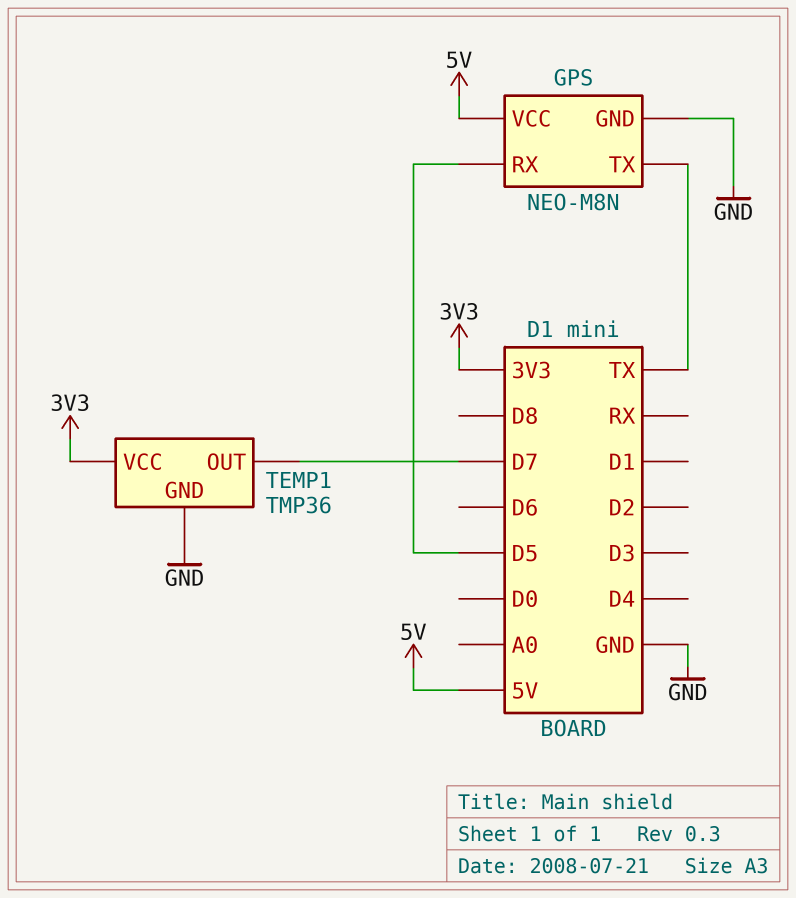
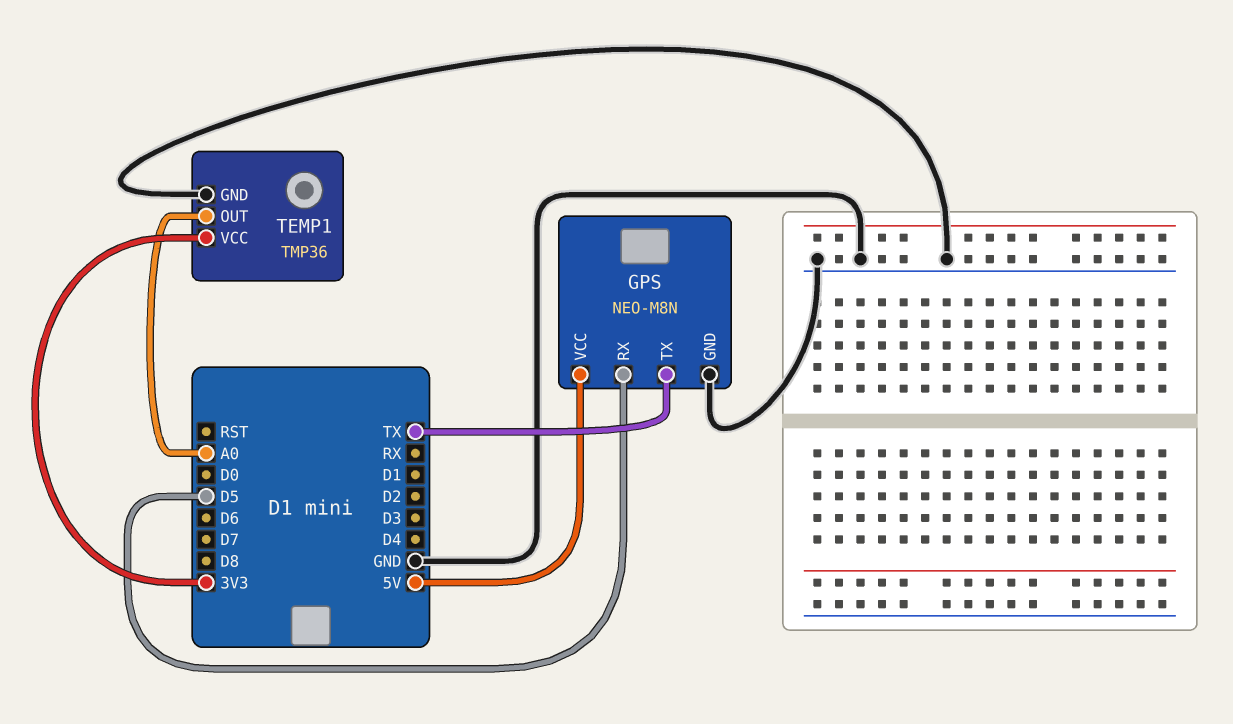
TEMP1 pin OUT: D7 -> A0

